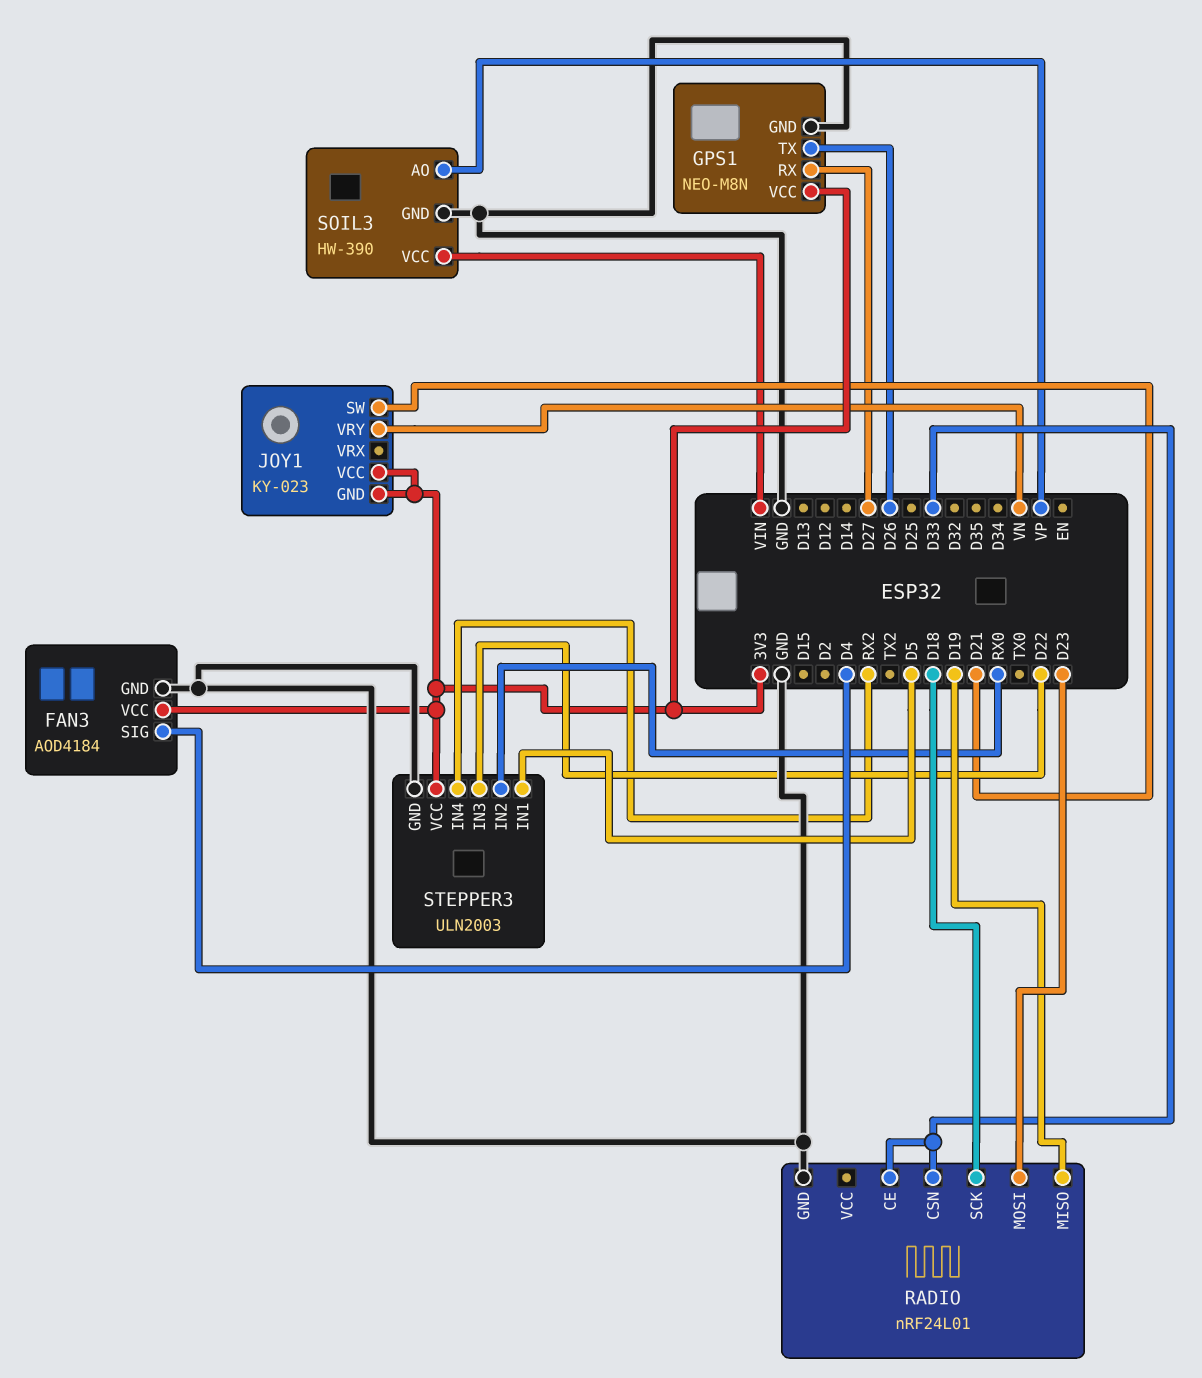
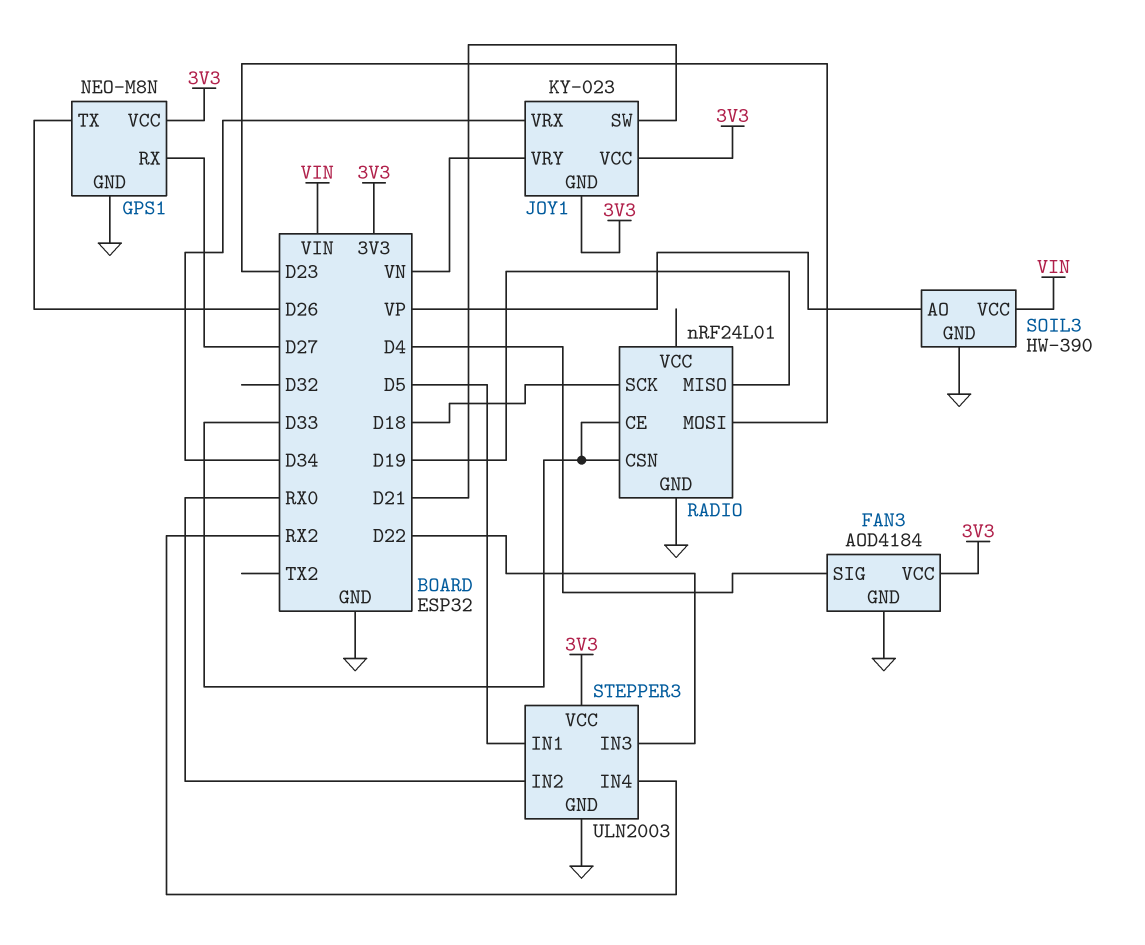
JOY1 pin VRX: none -> D34

